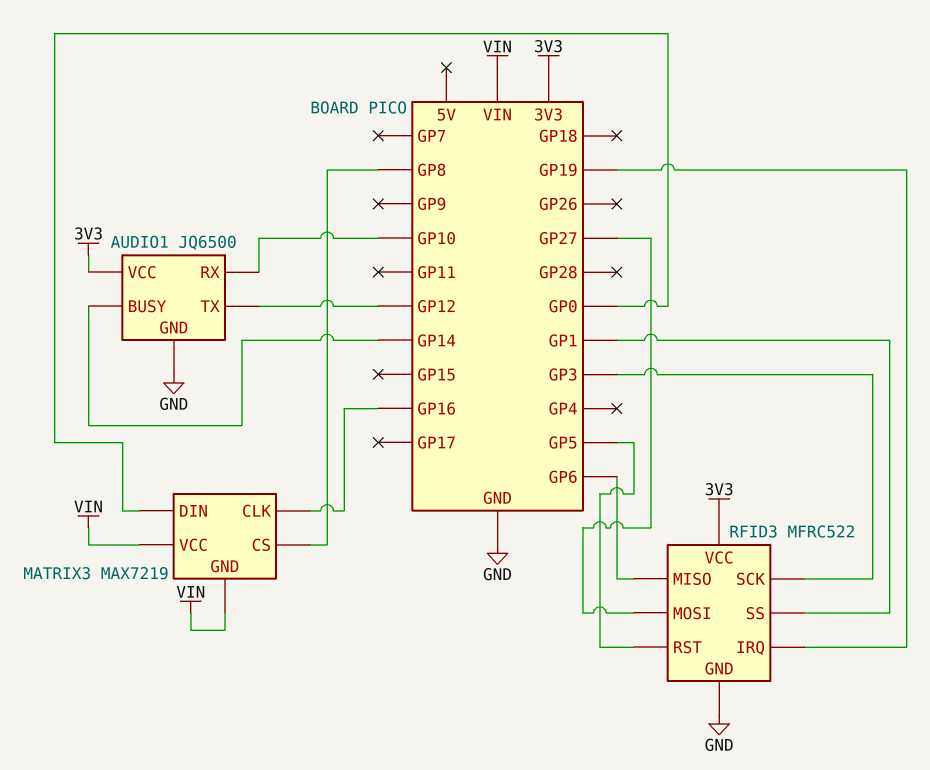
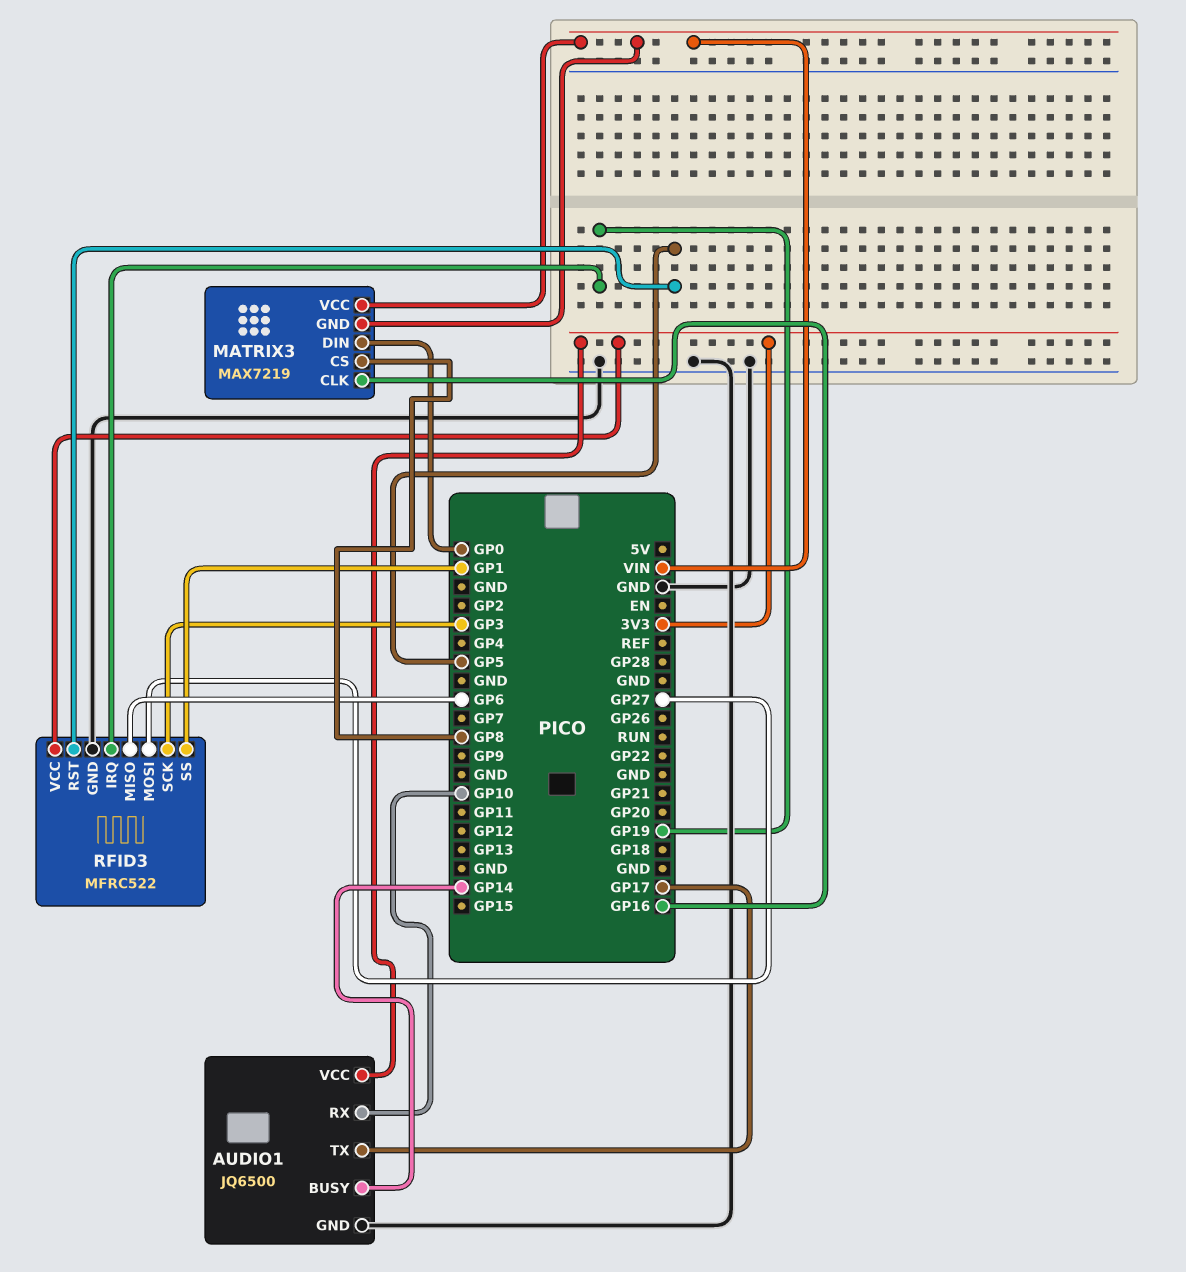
AUDIO1 pin TX: GP12 -> GP17

